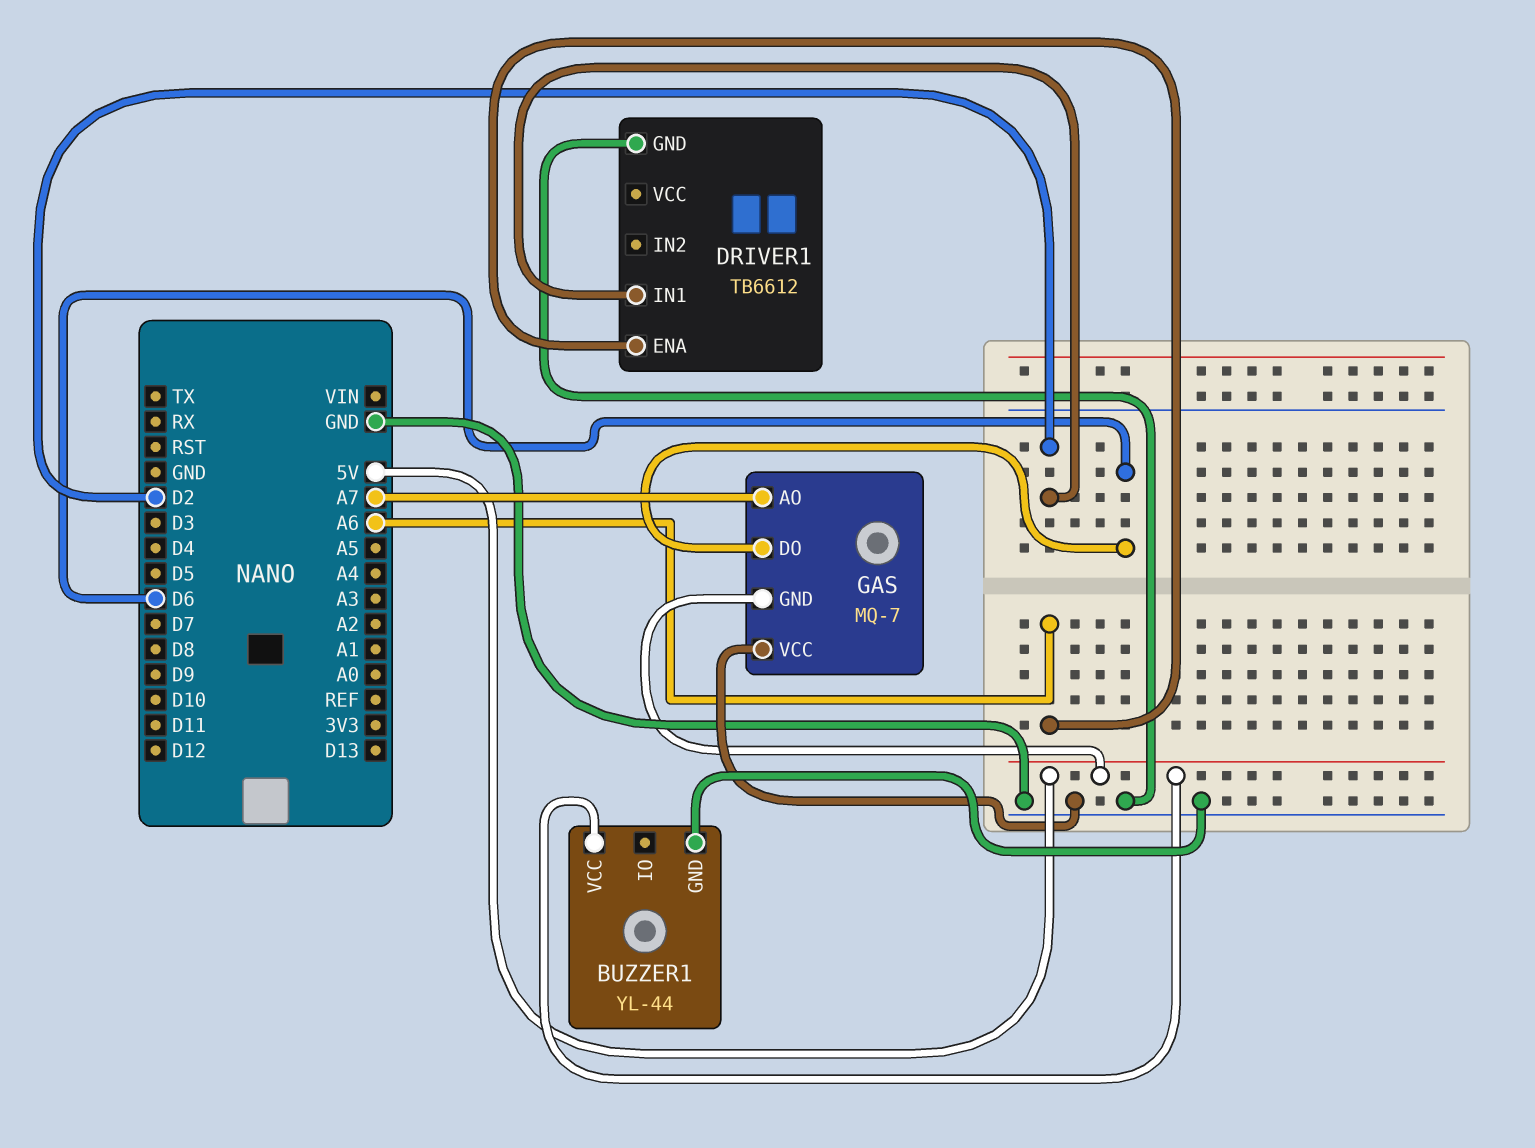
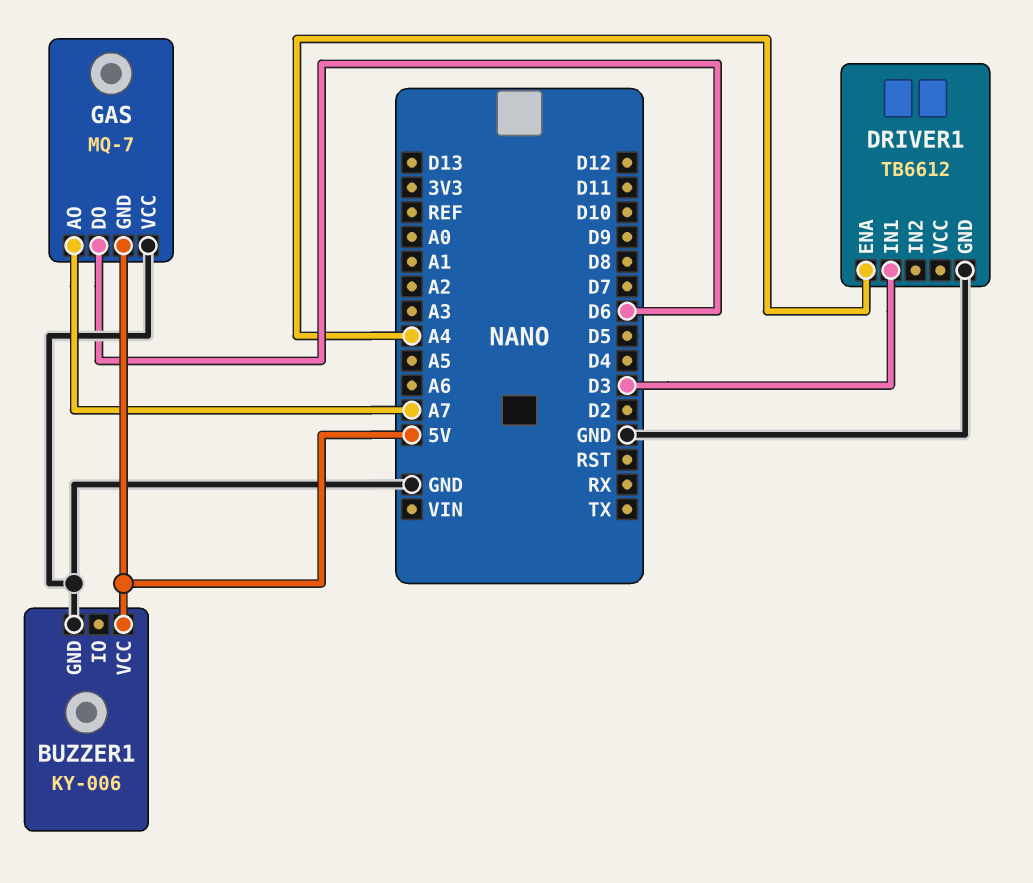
BUZZER1: YL-44 -> KY-006
DRIVER1 pin ENA: A6 -> A4
DRIVER1 pin IN1: D2 -> D3

